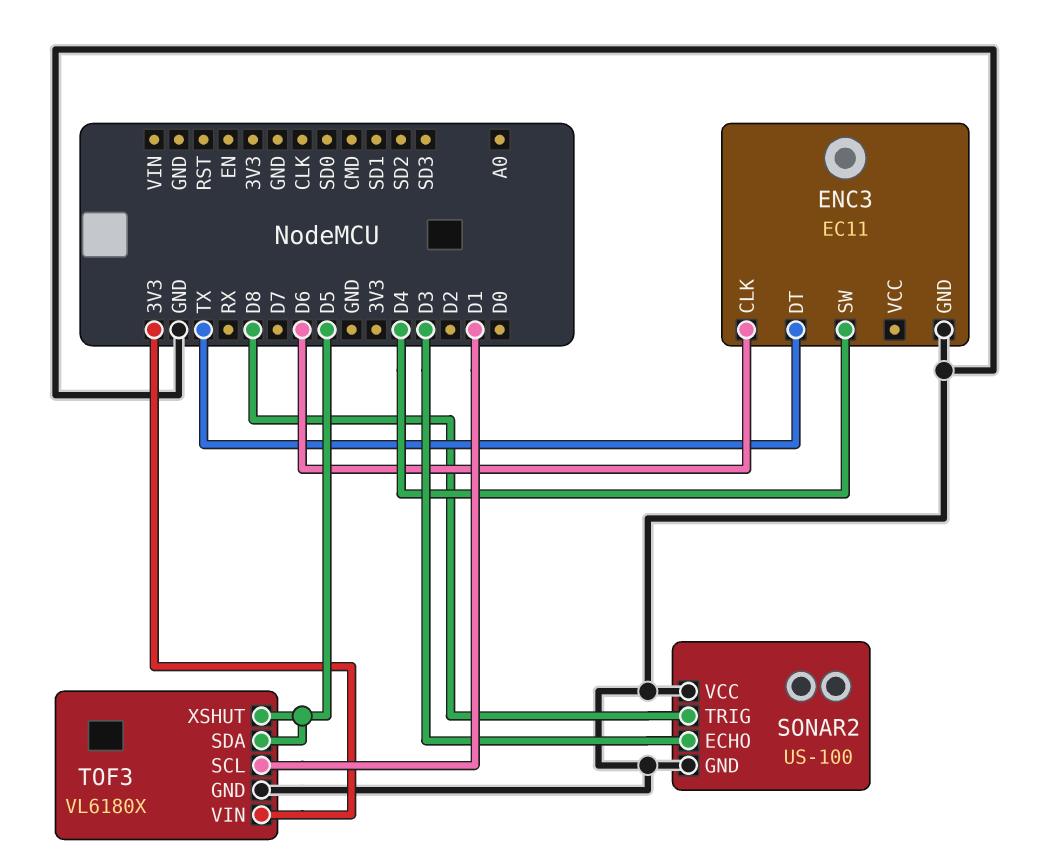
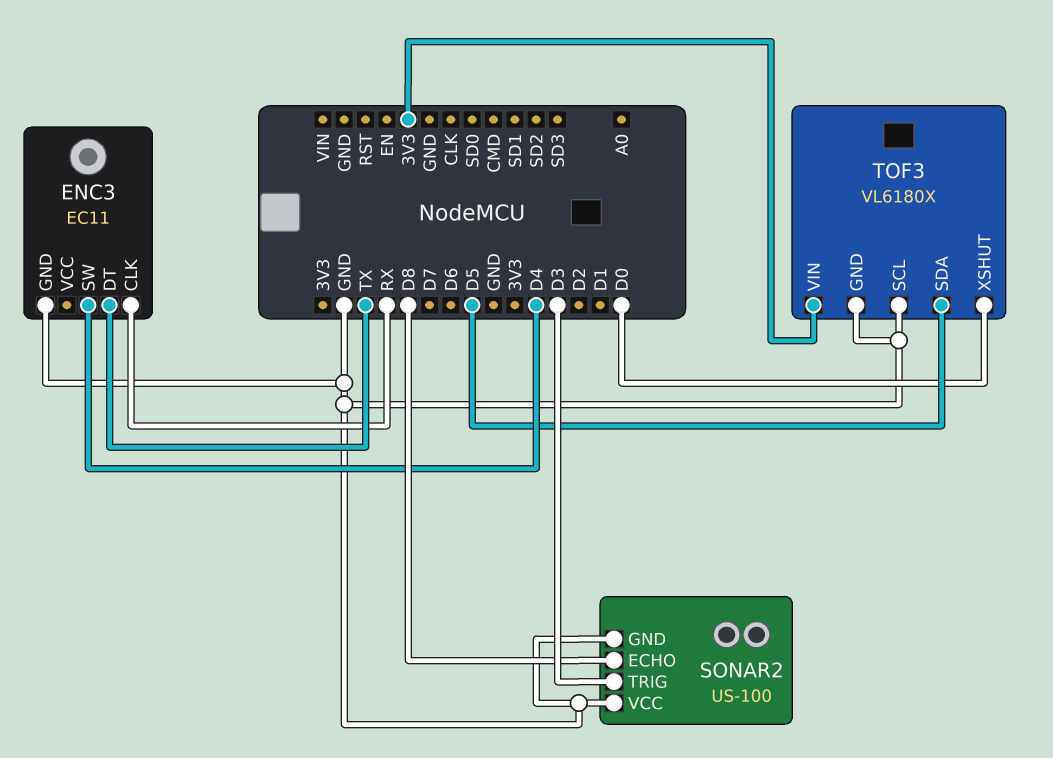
ENC3 pin CLK: D6 -> RX
SONAR2 pin ECHO: D3 -> D8
SONAR2 pin TRIG: D8 -> D3
TOF3 pin SCL: D1 -> GND
TOF3 pin XSHUT: D5 -> D0

